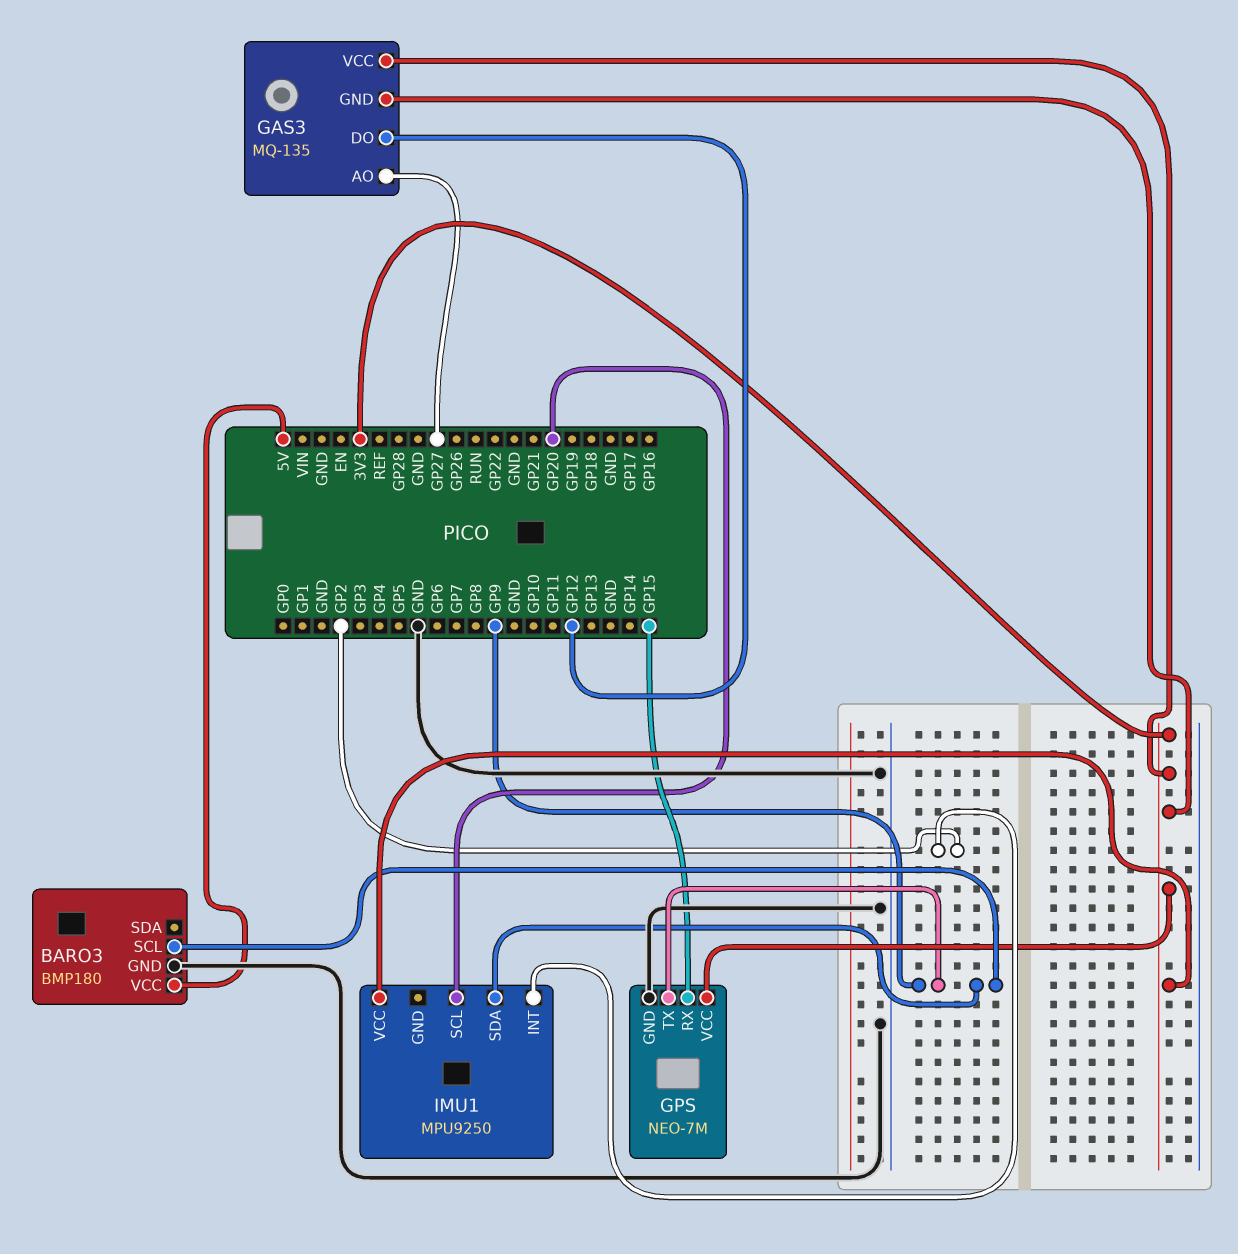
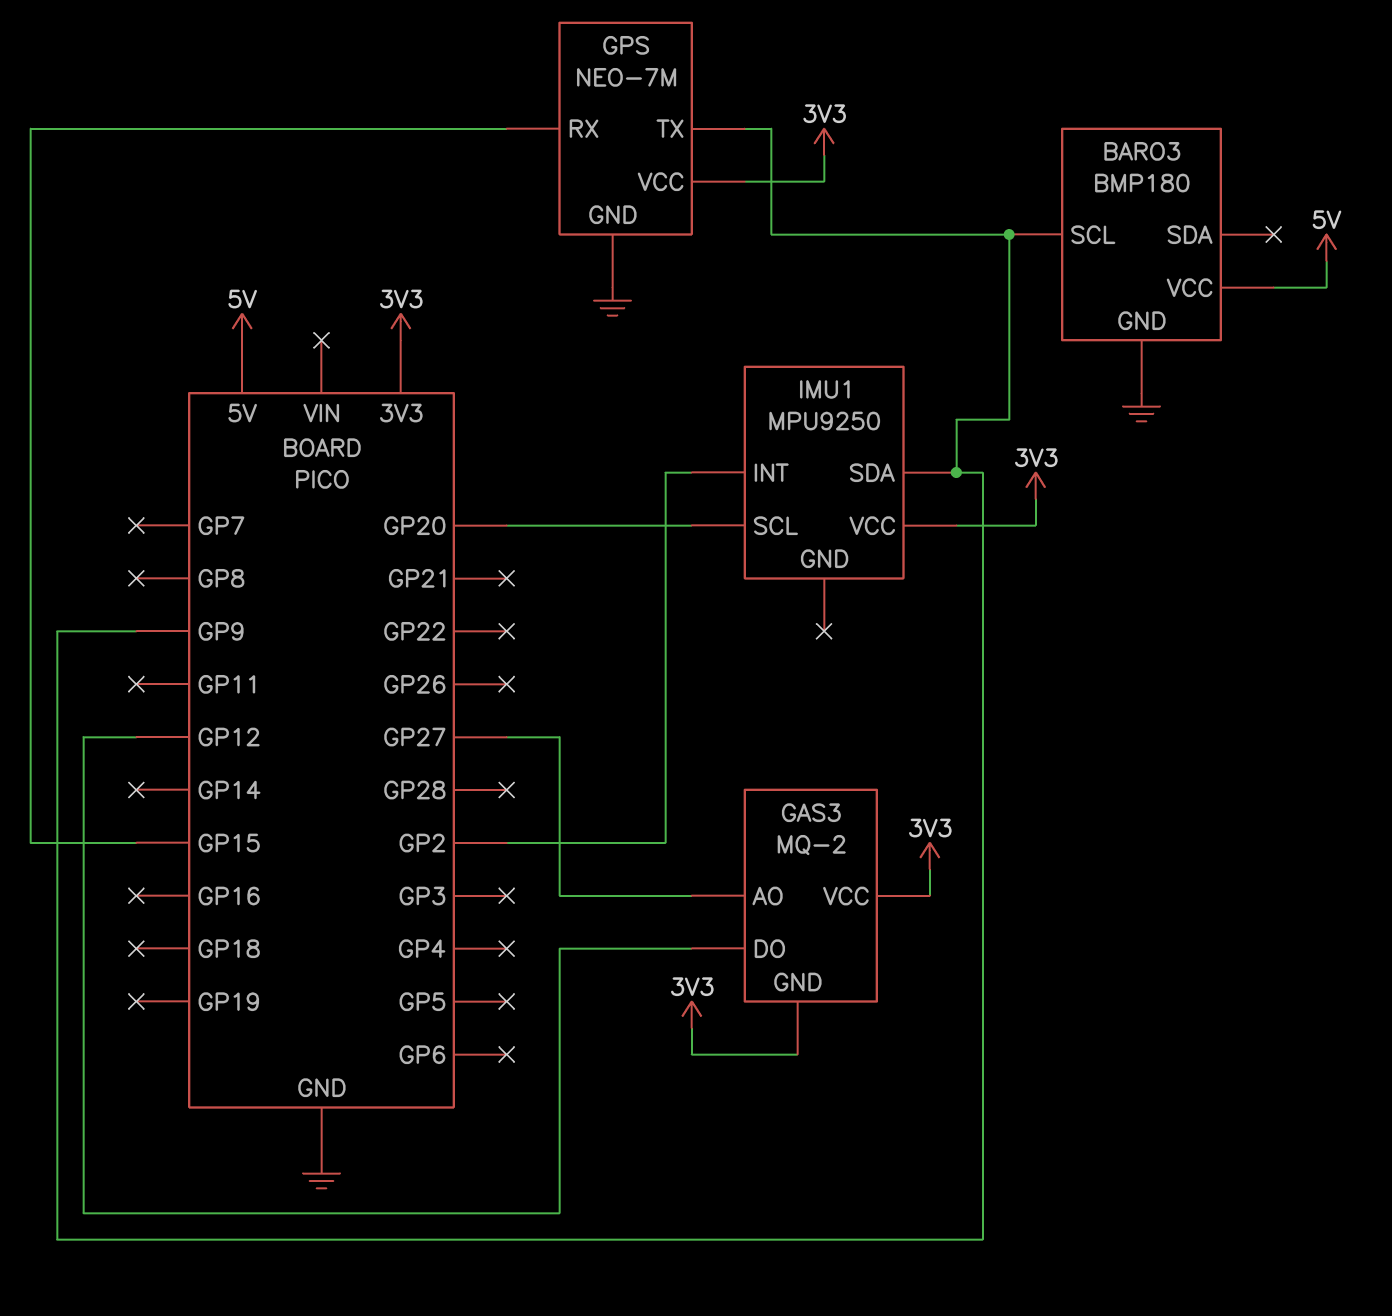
GAS3: MQ-135 -> MQ-2

